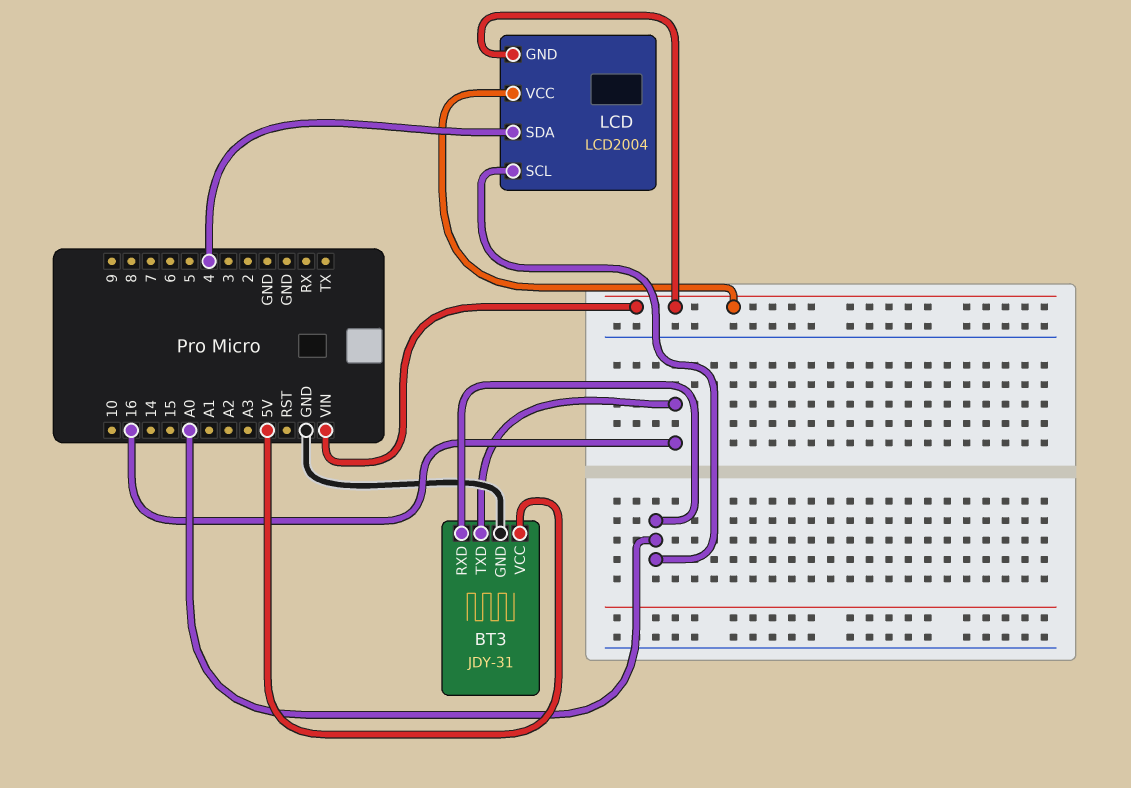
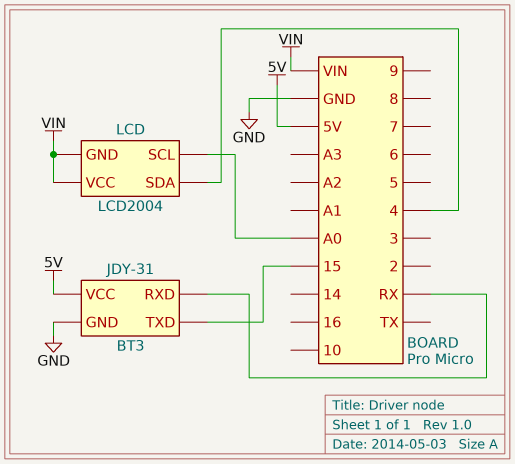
BT3 pin RXD: A0 -> RX
BT3 pin TXD: 16 -> 15

